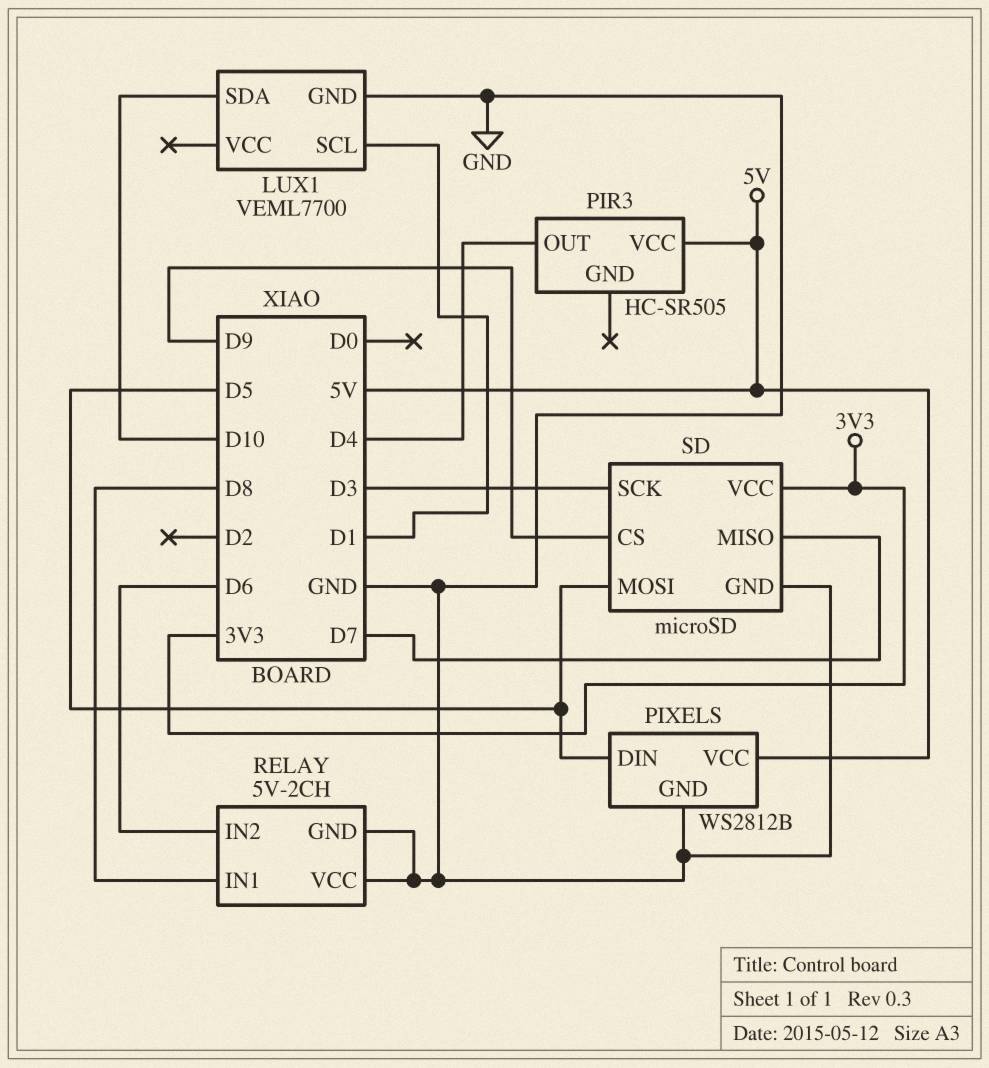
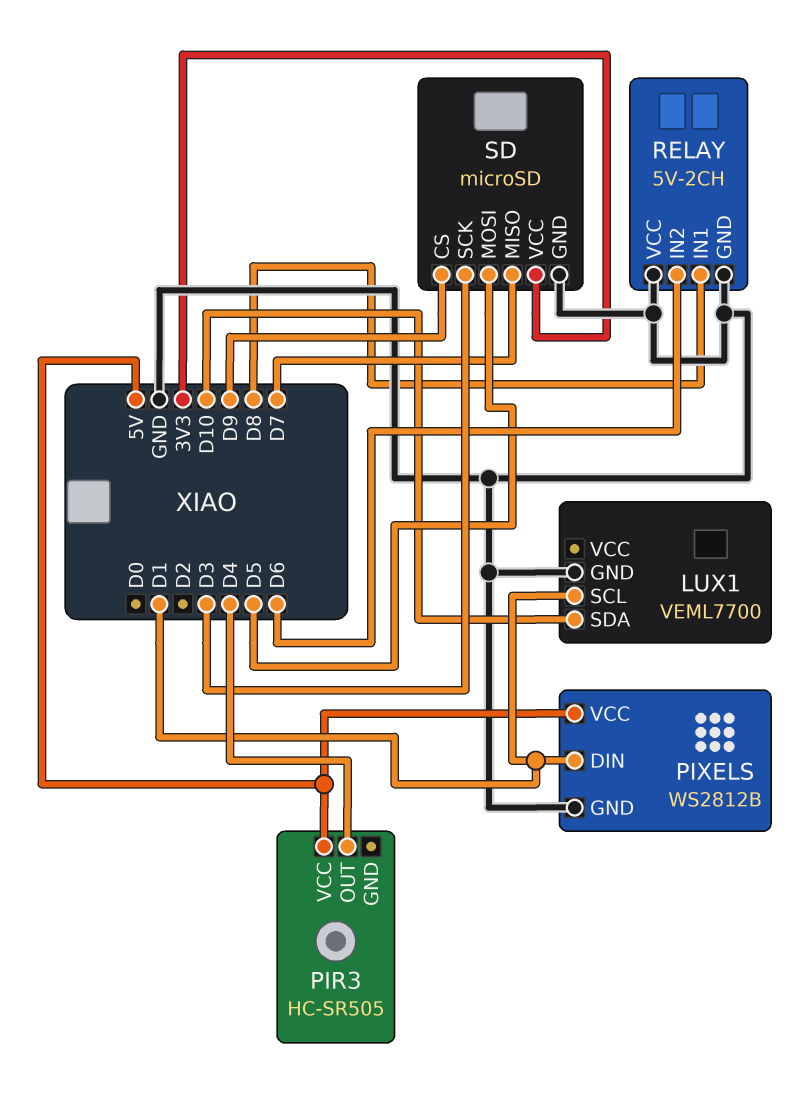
PIXELS pin DIN: D5 -> D1

